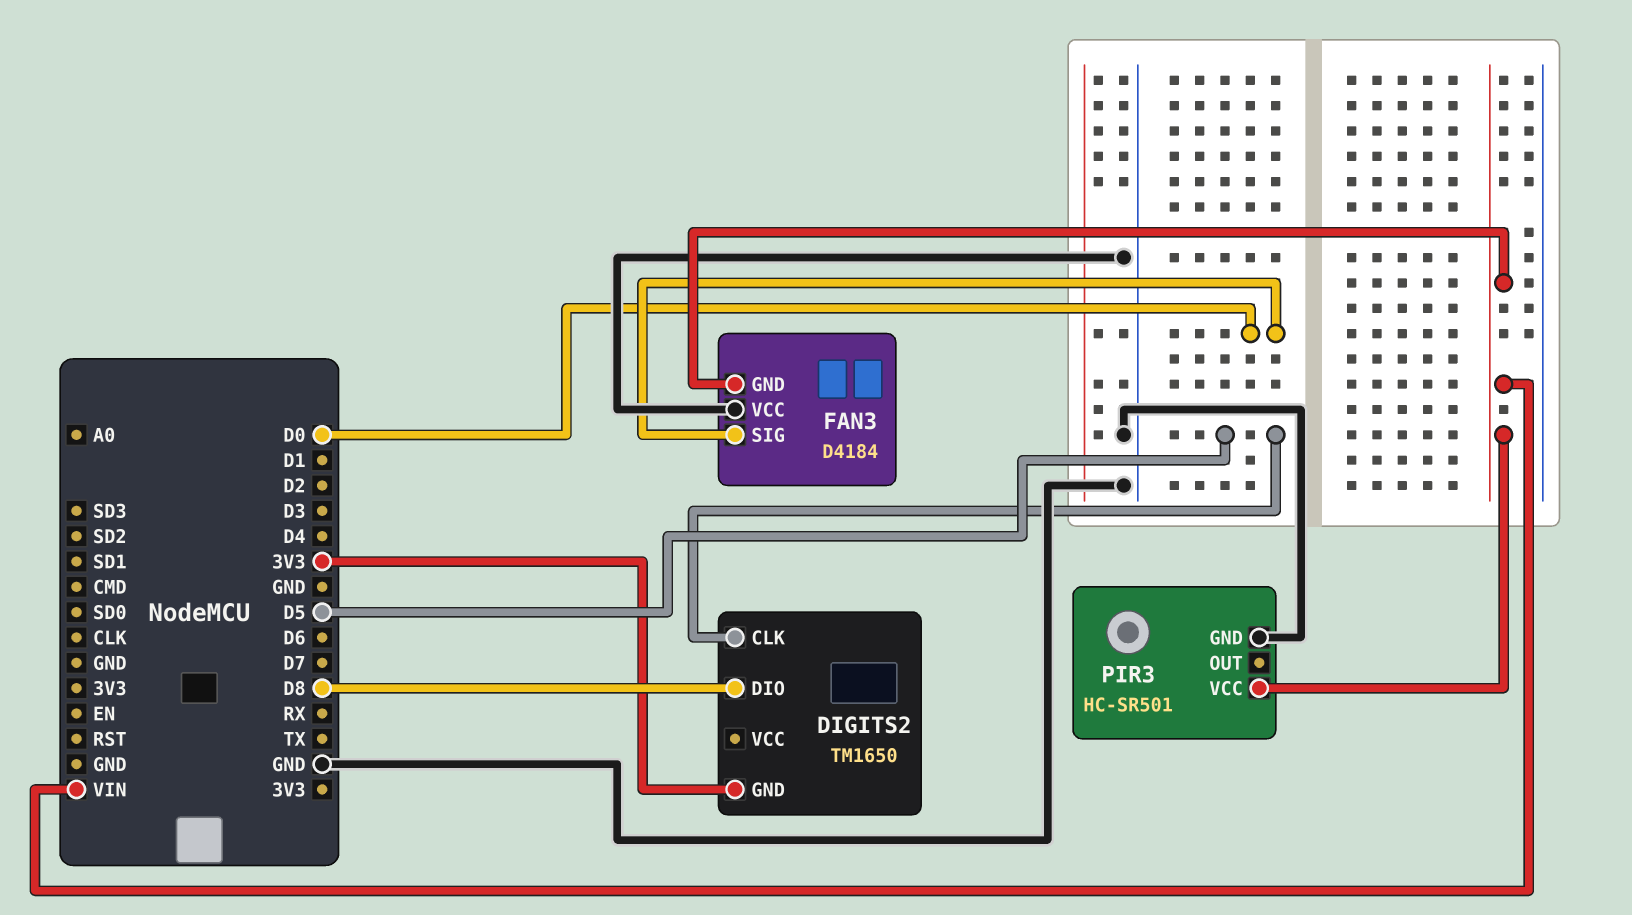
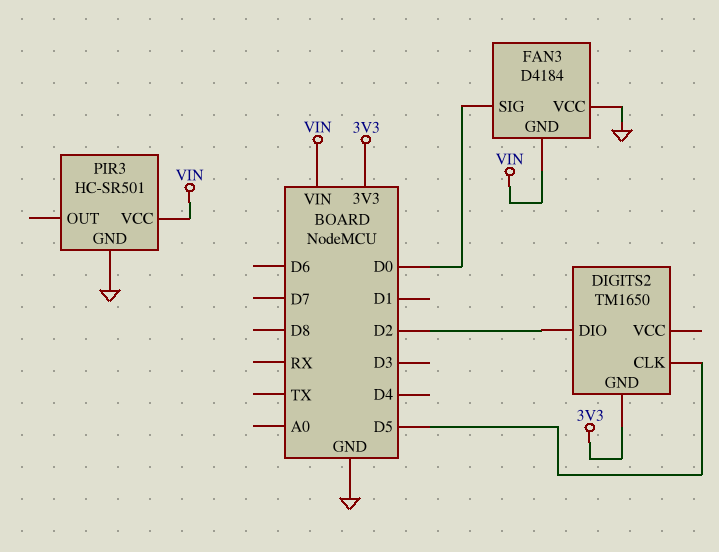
DIGITS2 pin DIO: D8 -> D2

